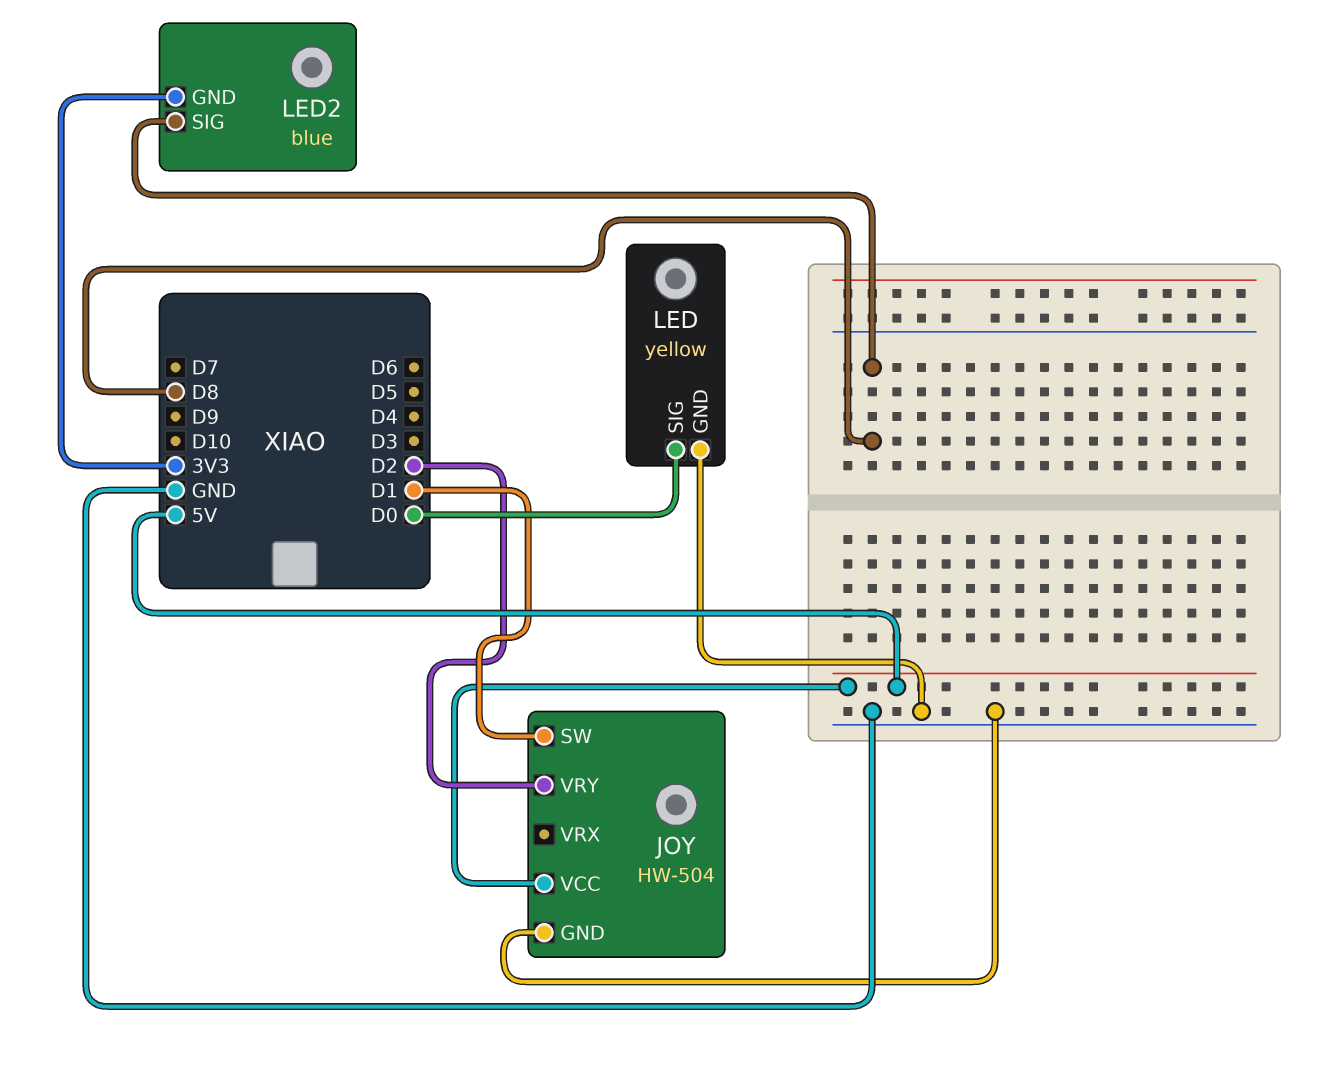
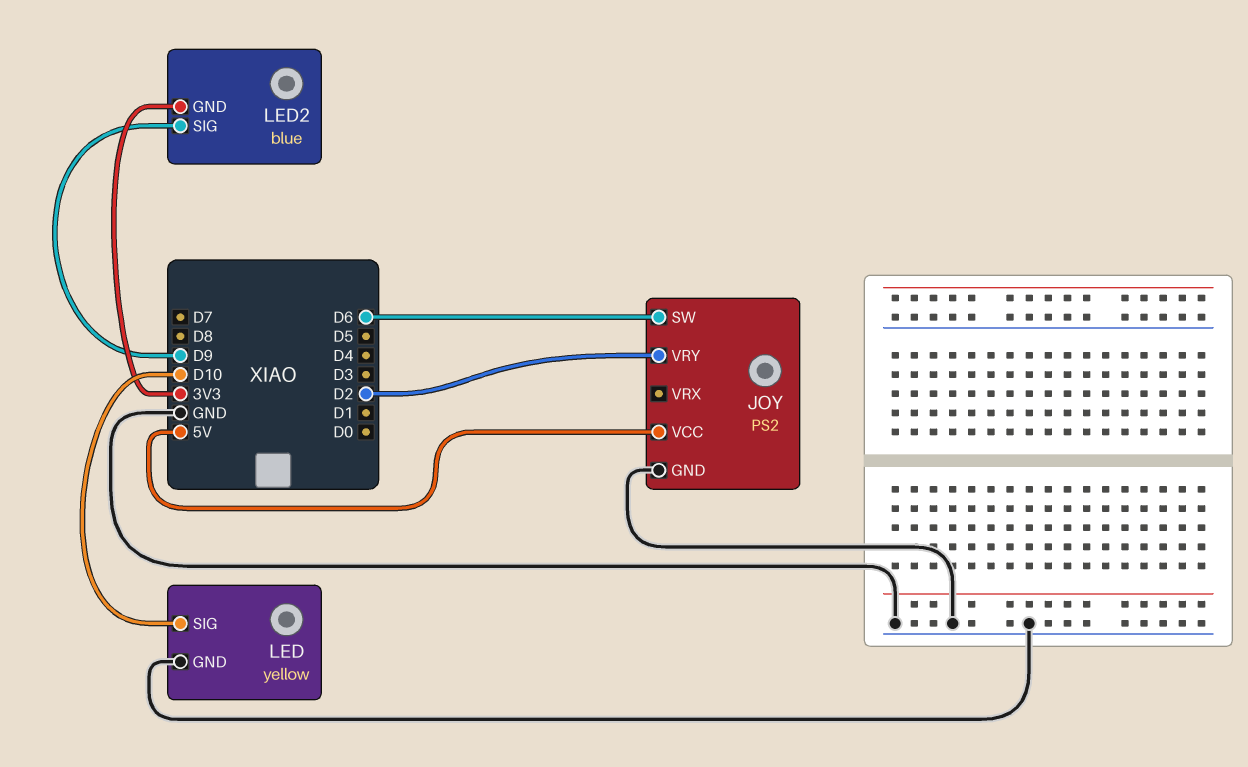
JOY: HW-504 -> PS2
JOY pin SW: D1 -> D6
LED pin SIG: D0 -> D10
LED2 pin SIG: D8 -> D9

